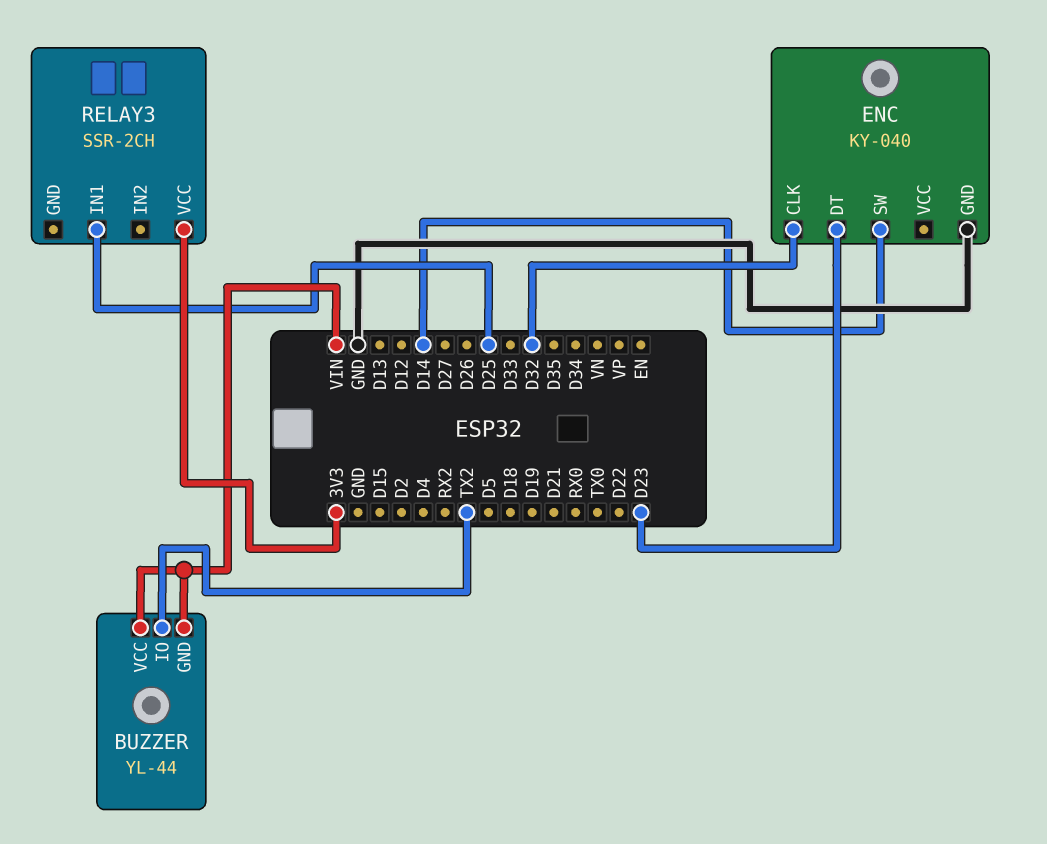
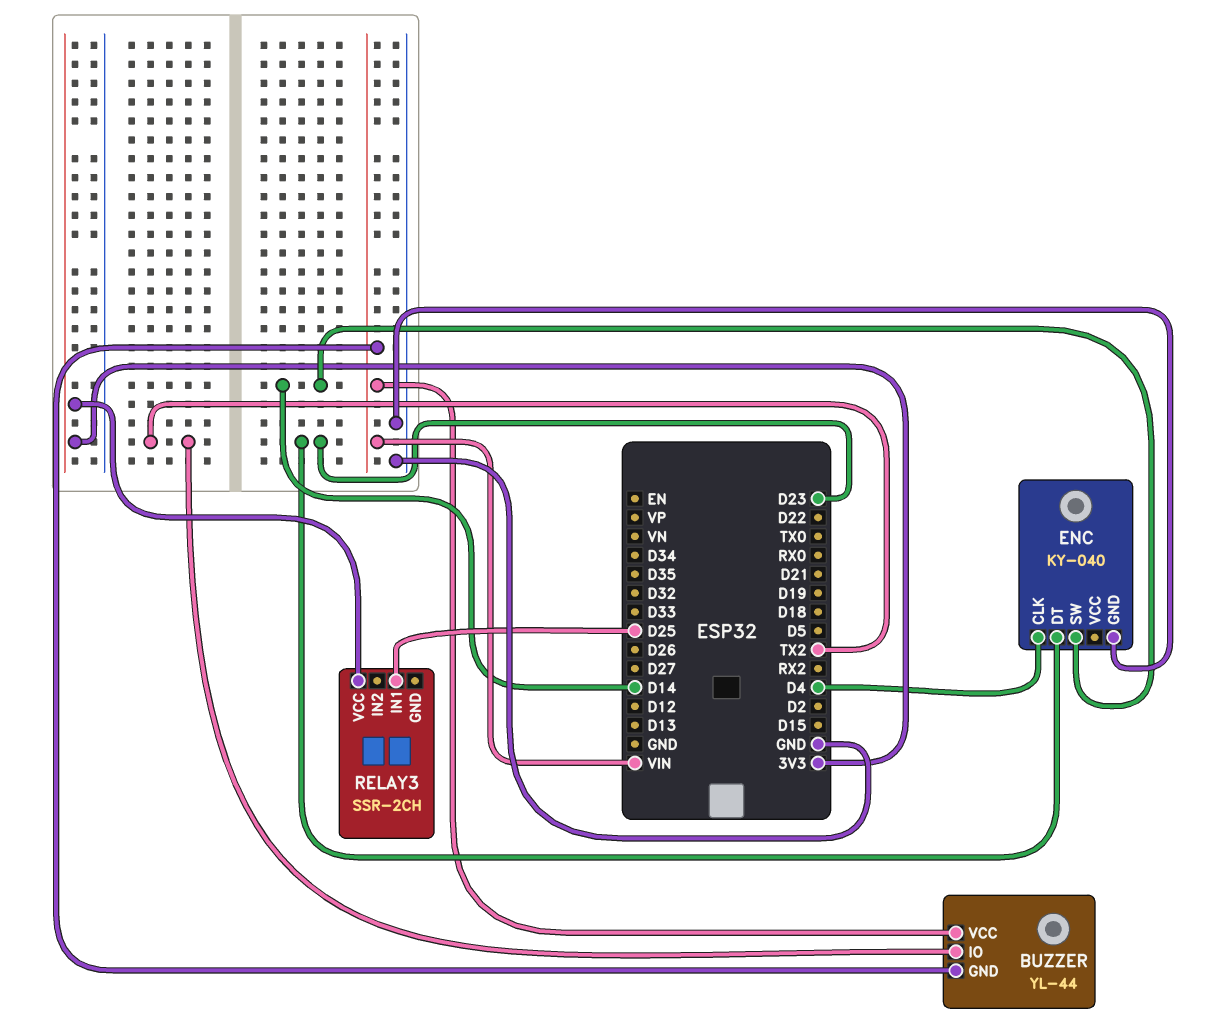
ENC pin CLK: D32 -> D4

